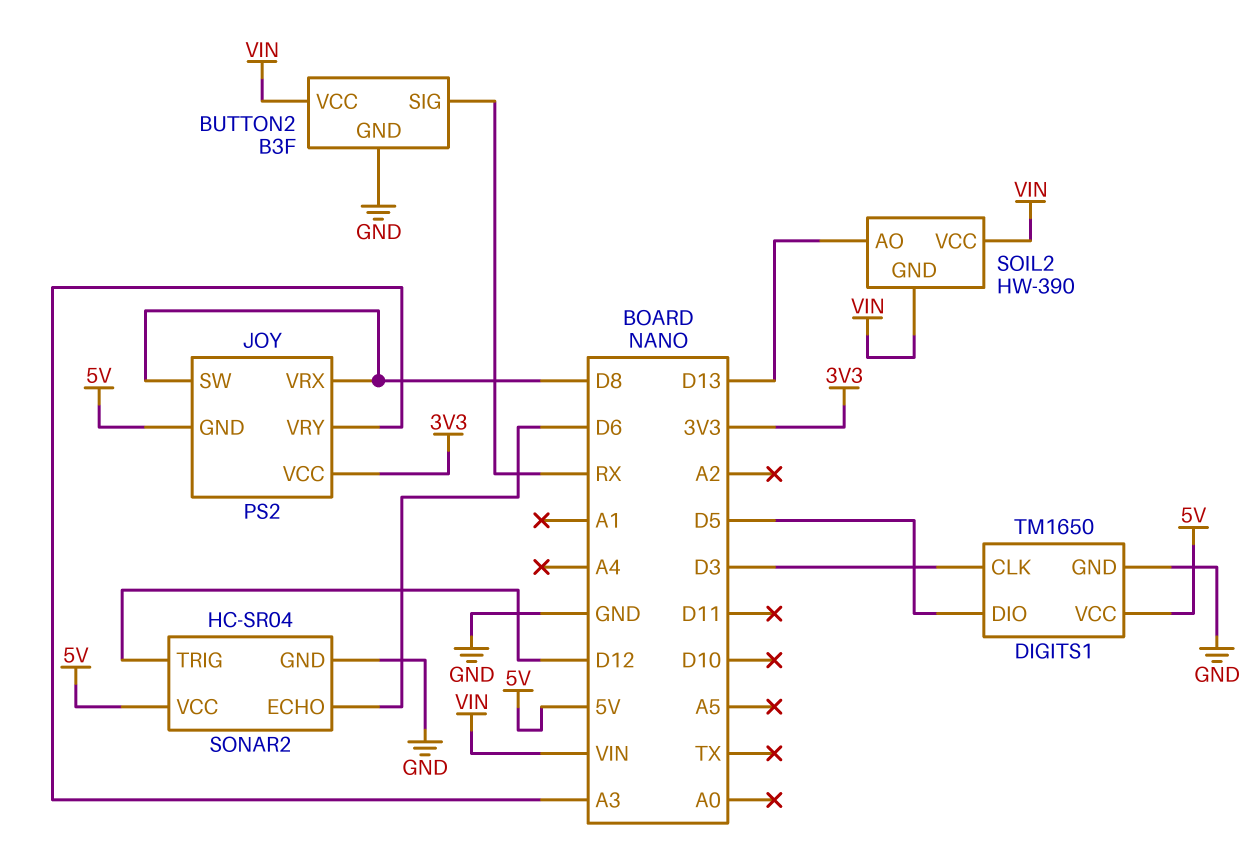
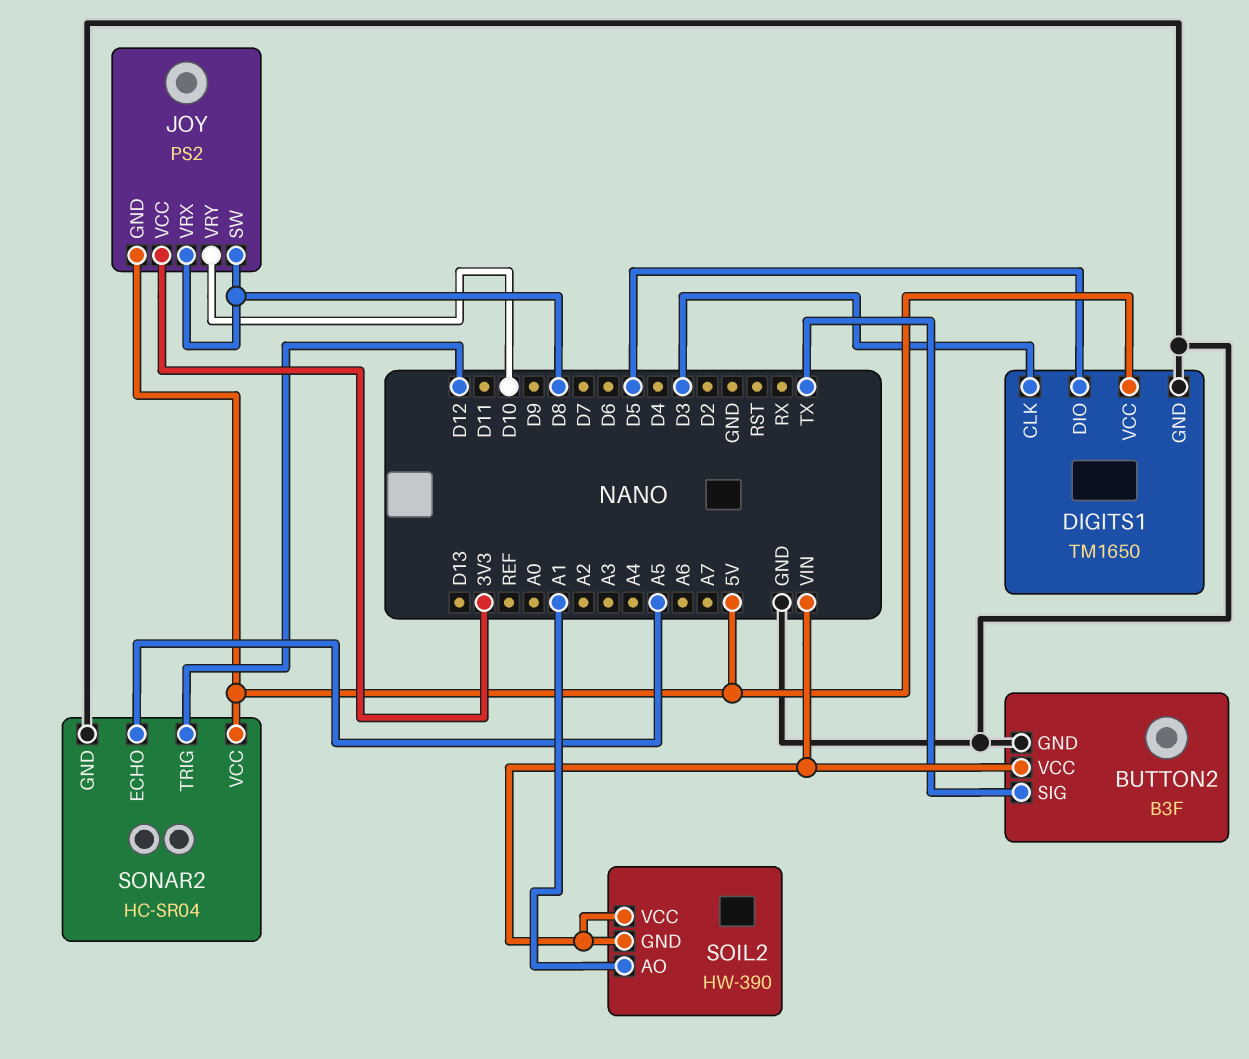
BUTTON2 pin SIG: RX -> TX
JOY pin VRY: A3 -> D10
SOIL2 pin AO: D13 -> A1
SONAR2 pin ECHO: D6 -> A5

